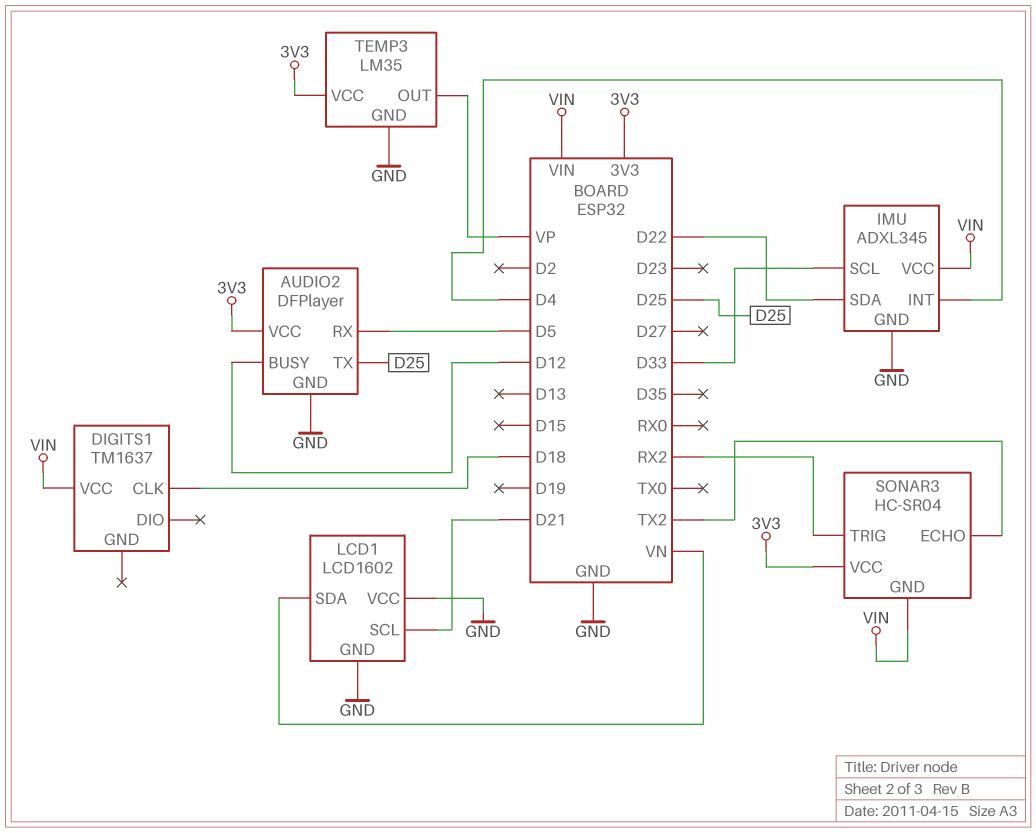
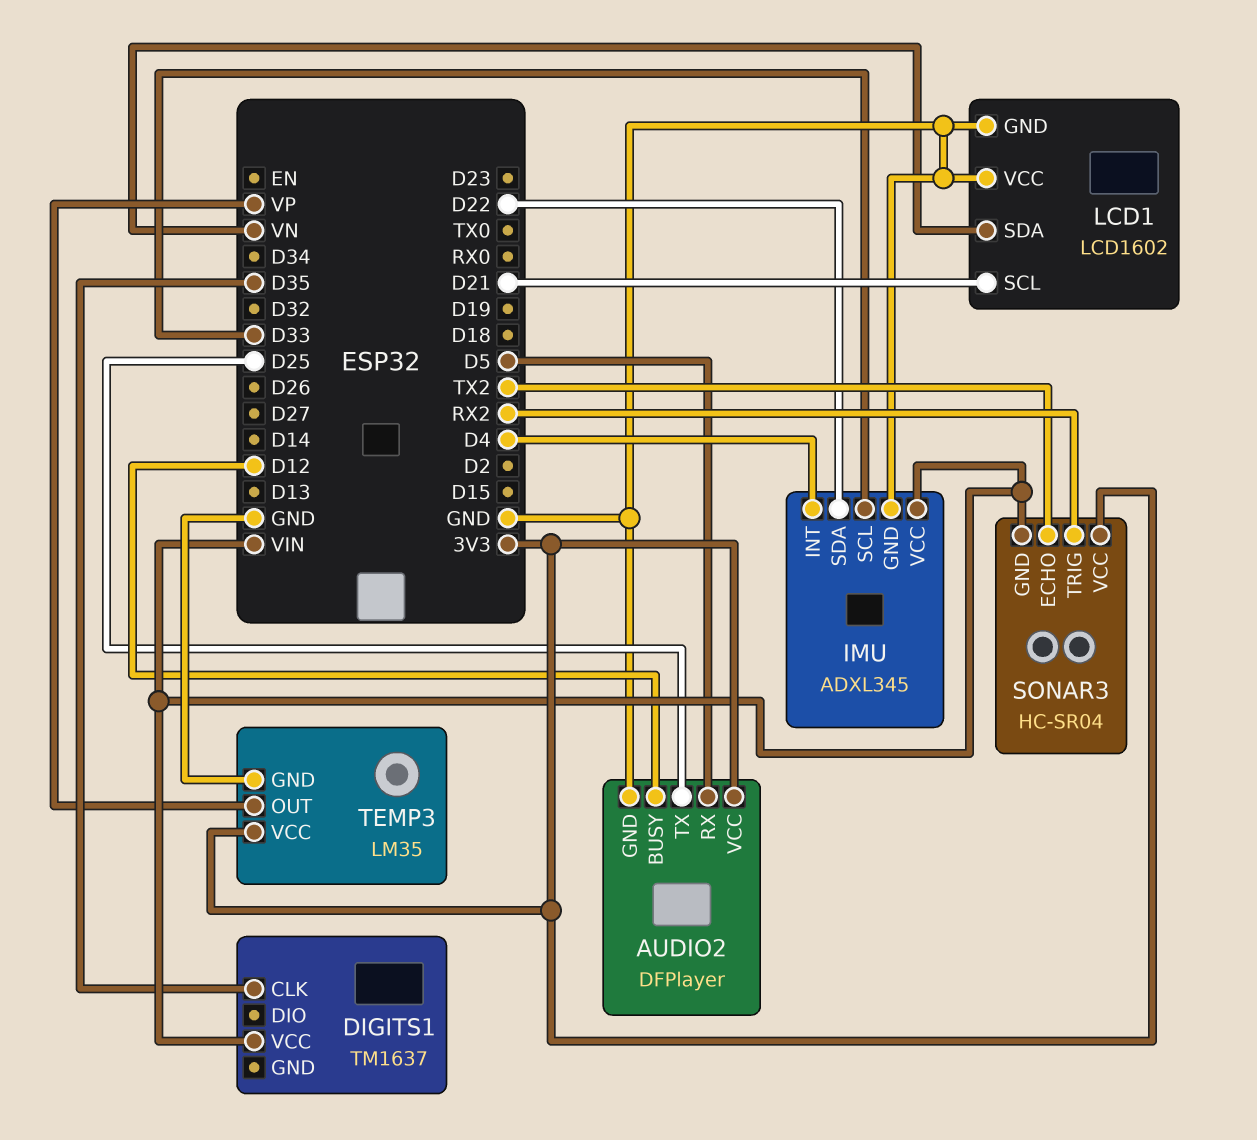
DIGITS1 pin CLK: D18 -> D35

